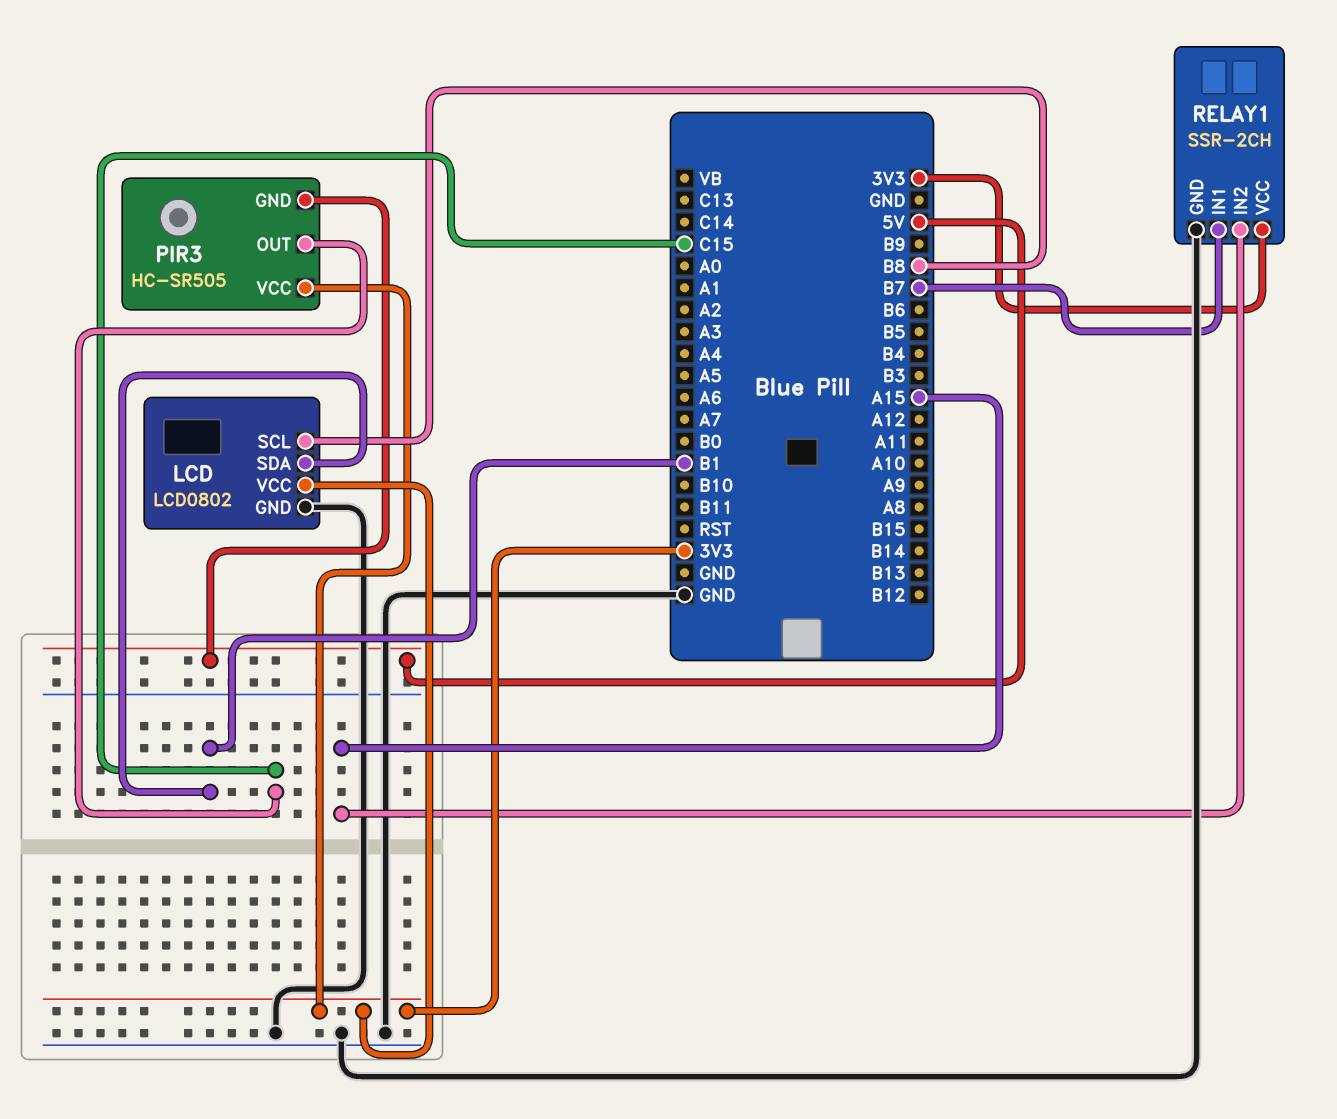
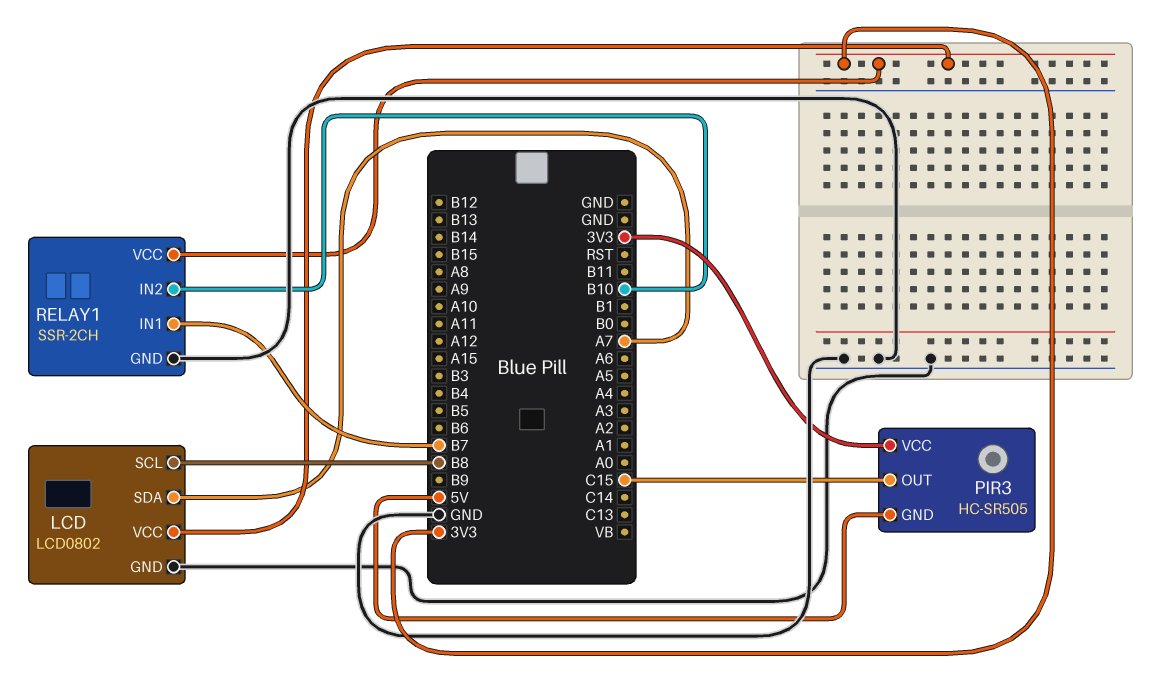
LCD pin SDA: B1 -> A7
RELAY1 pin IN2: A15 -> B10

